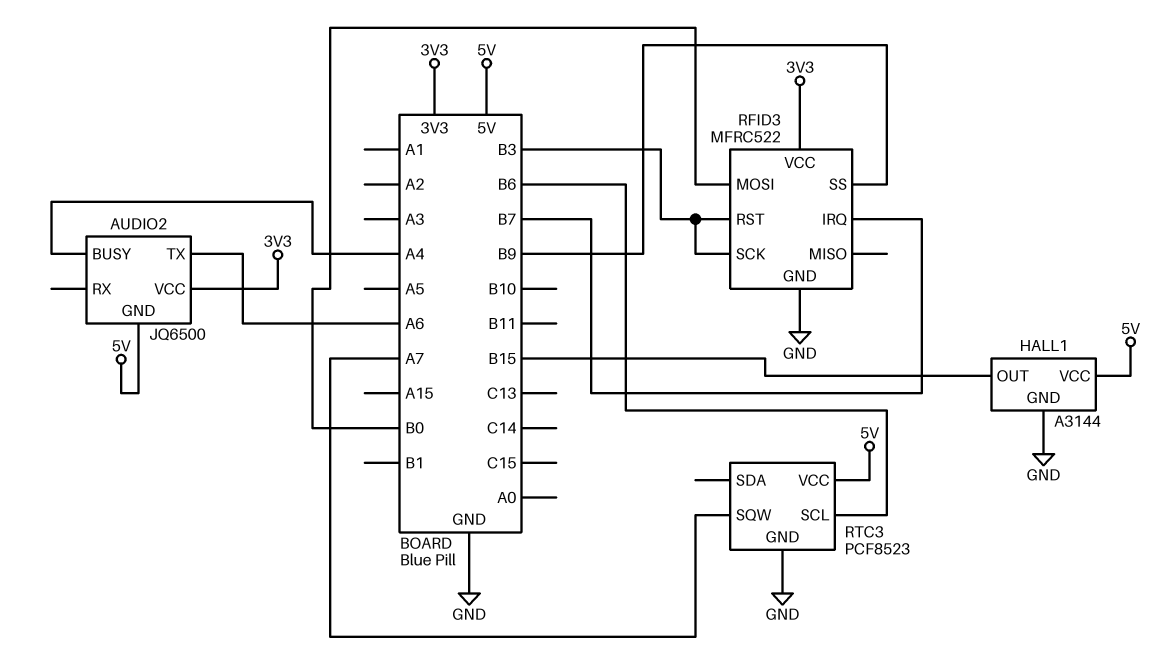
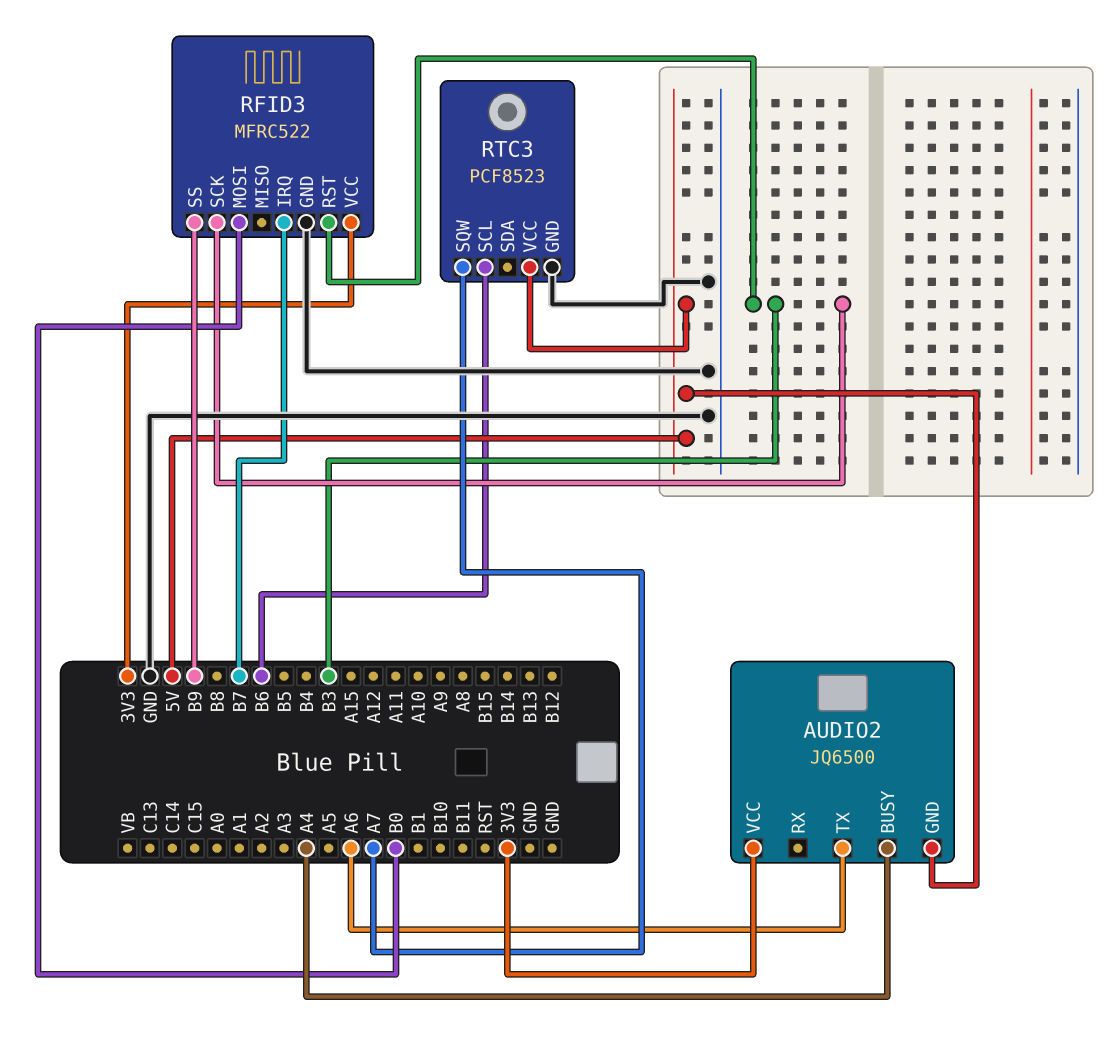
HALL1: A3144 -> none
HALL1 pin GND: GND -> none
HALL1 pin OUT: B15 -> none
HALL1 pin VCC: 5V -> none

